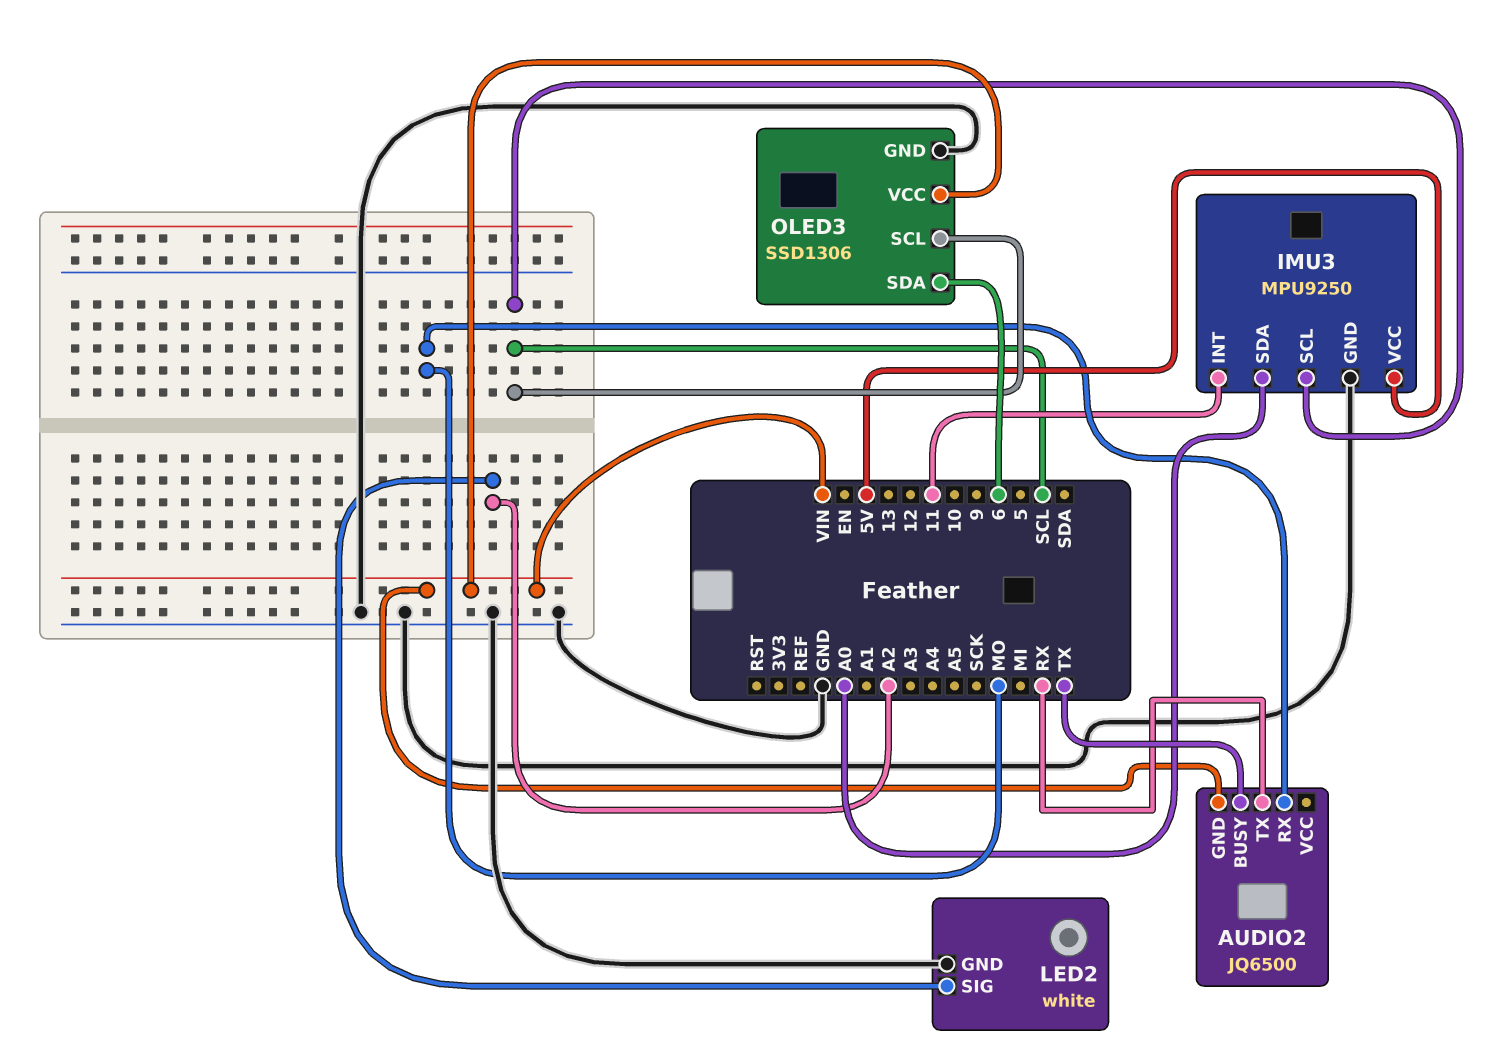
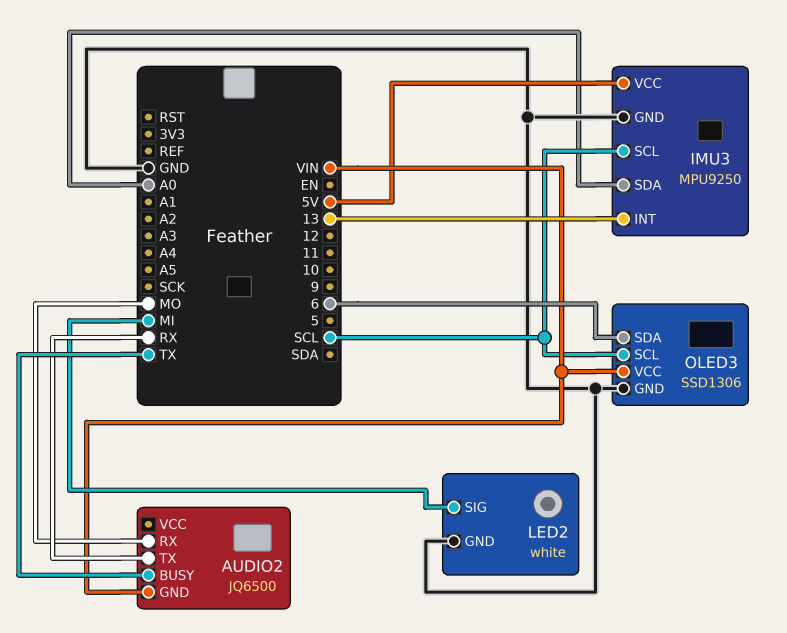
IMU3 pin INT: 11 -> 13
LED2 pin SIG: A2 -> MI

